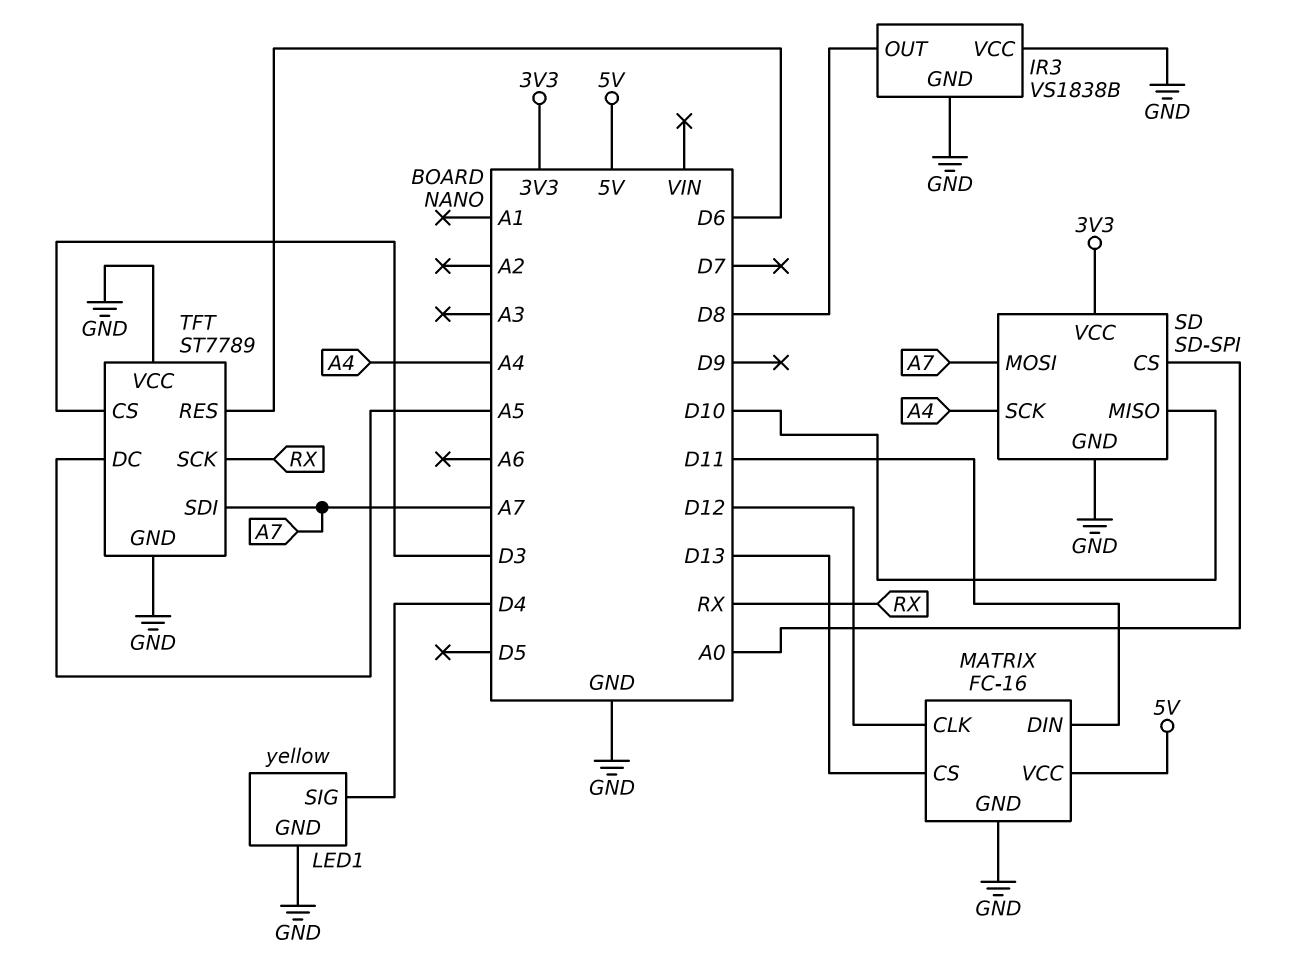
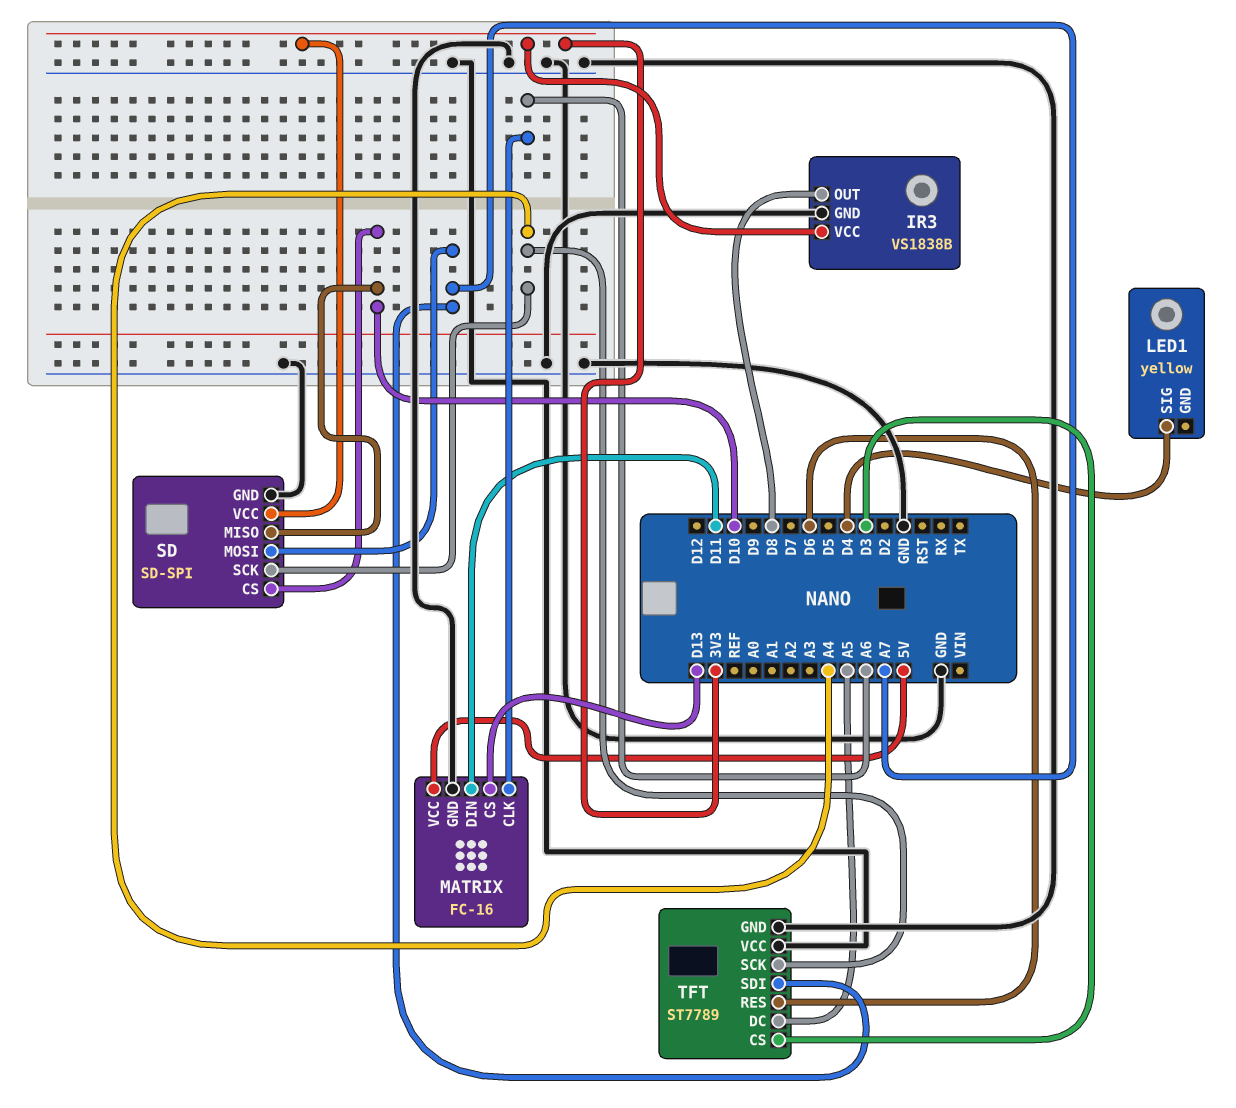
IR3 pin VCC: GND -> 3V3
LED1 pin GND: GND -> none
MATRIX pin CLK: D12 -> A6
SD pin CS: A0 -> D10
TFT pin SCK: RX -> A4

